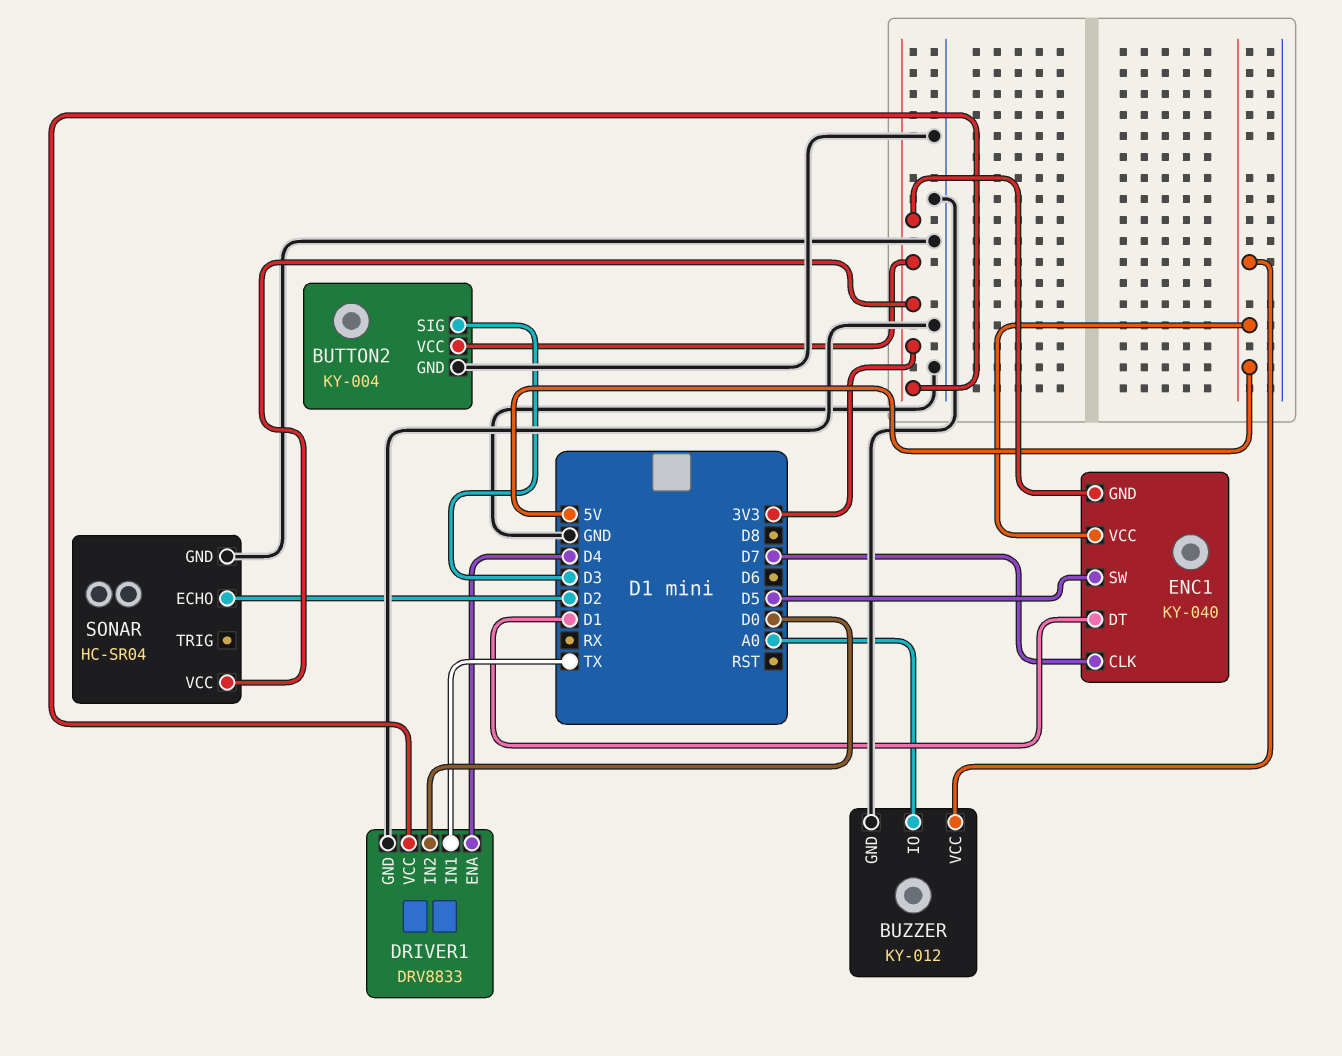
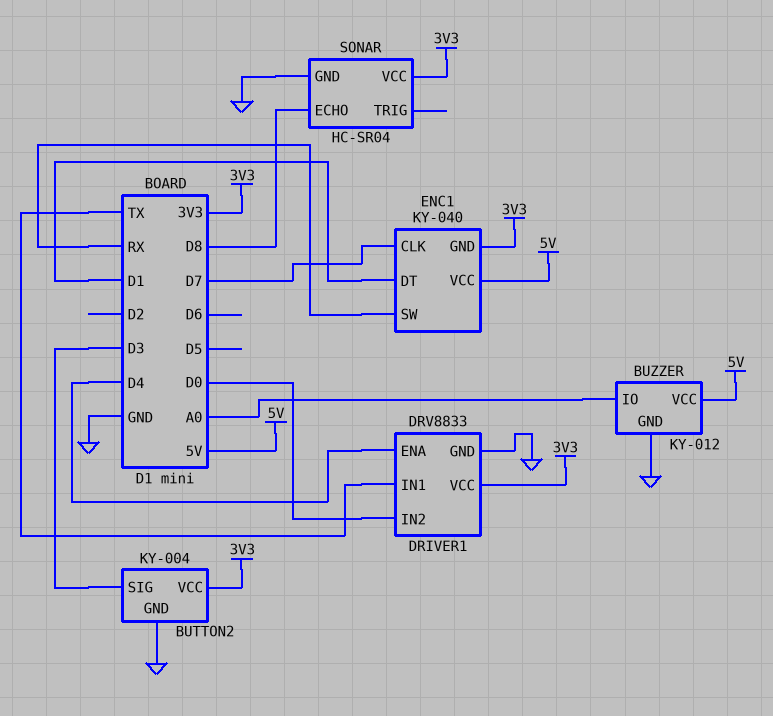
ENC1 pin SW: D5 -> RX
SONAR pin ECHO: D2 -> D8

